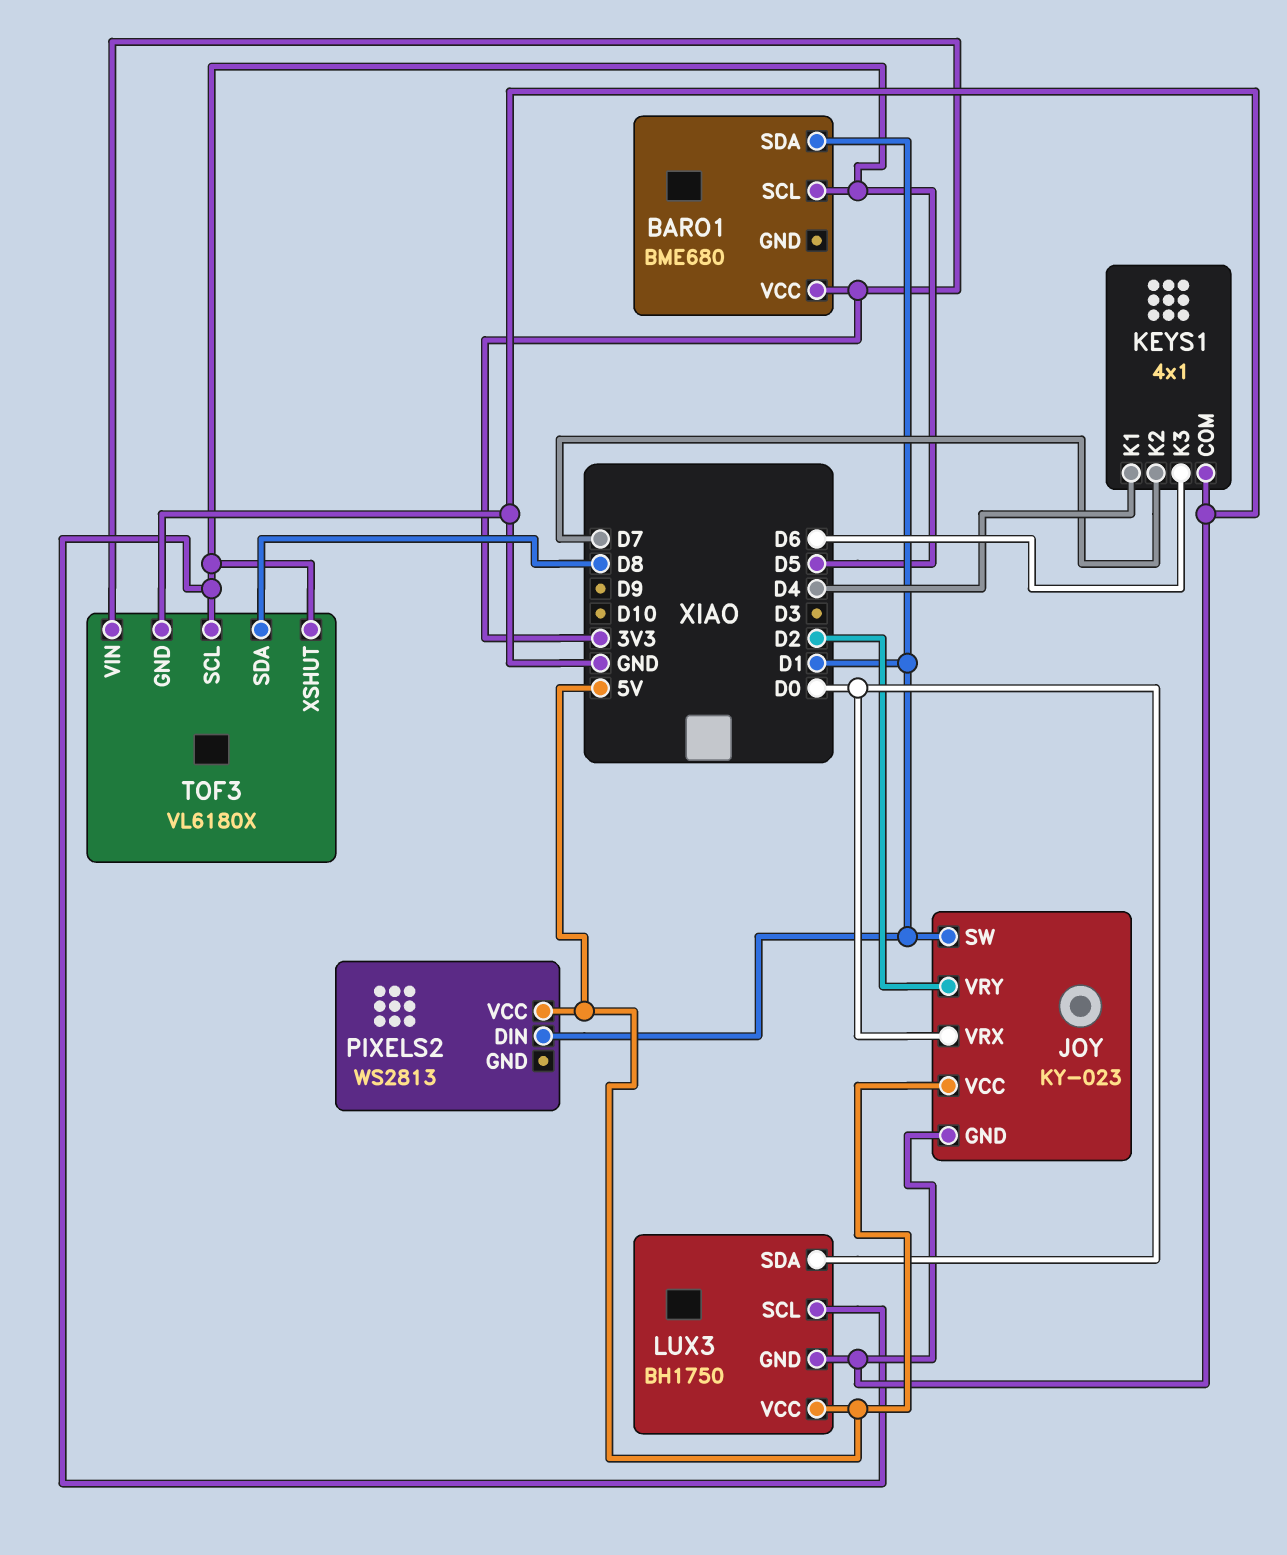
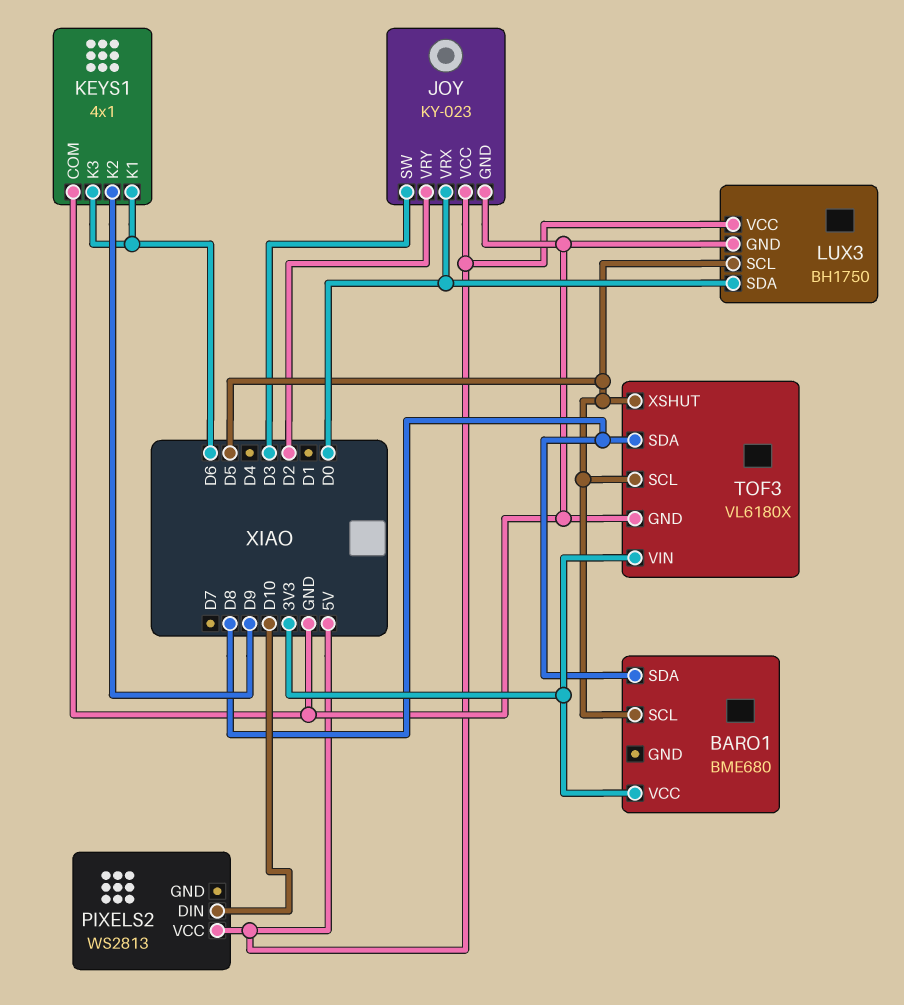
BARO1 pin SDA: D1 -> D8
JOY pin SW: D1 -> D3
KEYS1 pin K1: D4 -> D6
KEYS1 pin K2: D7 -> D9
PIXELS2 pin DIN: D1 -> D10

